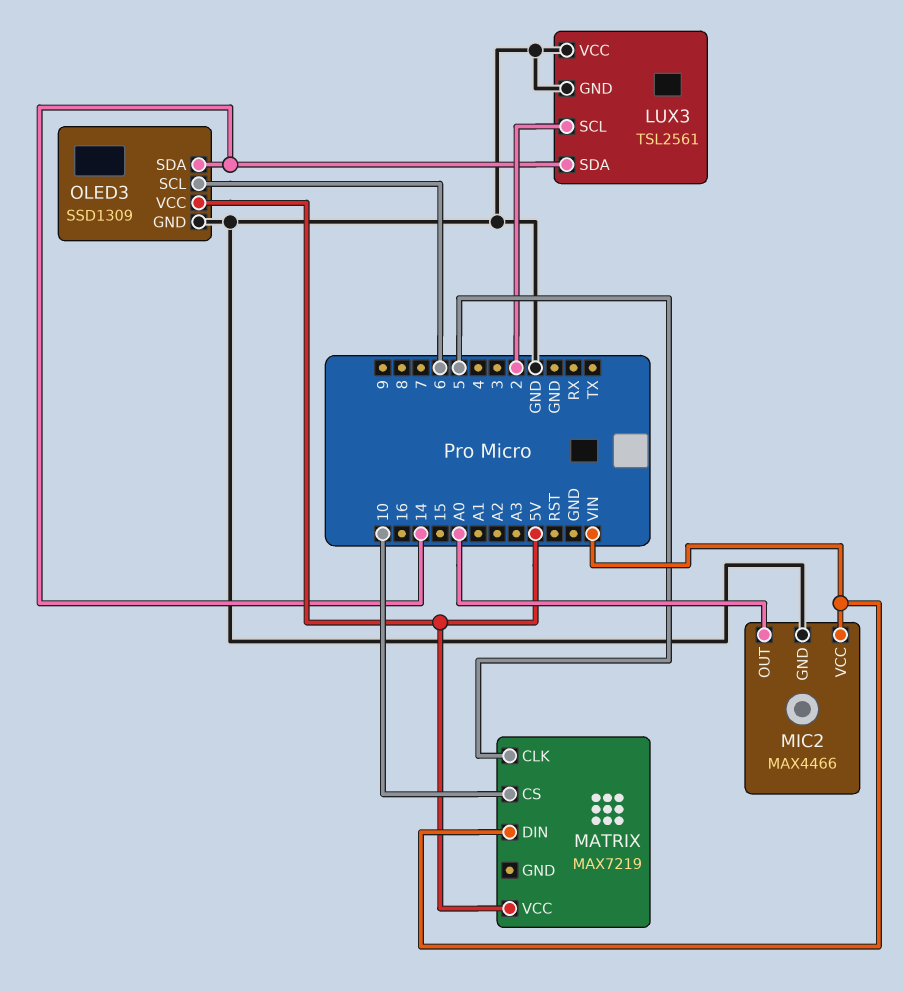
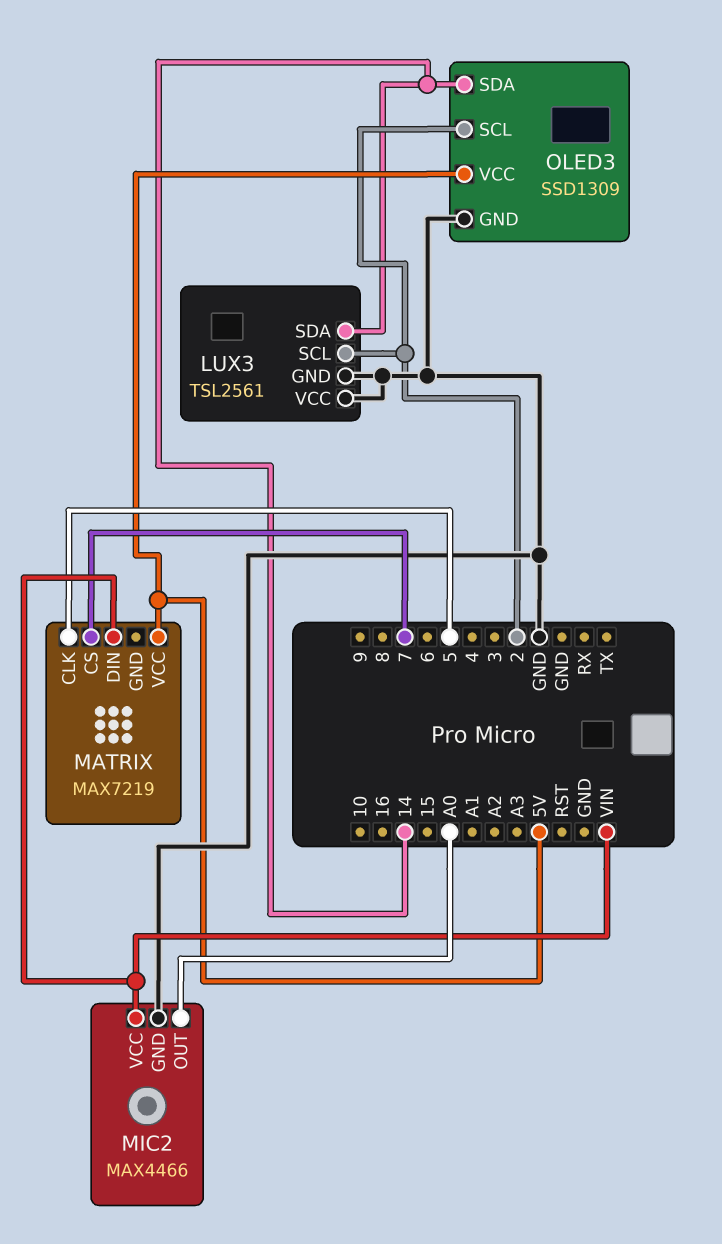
MATRIX pin CS: 10 -> 7
OLED3 pin SCL: 6 -> 2

